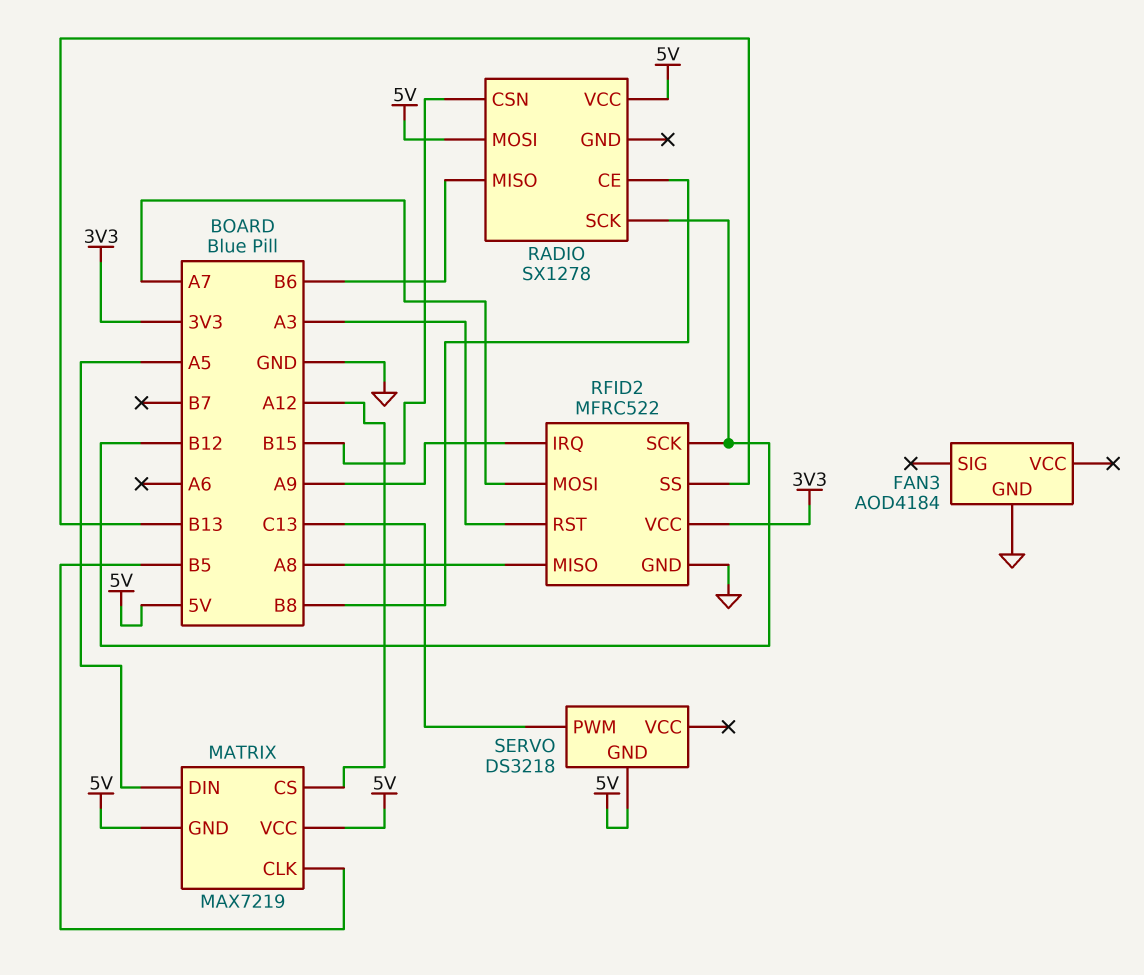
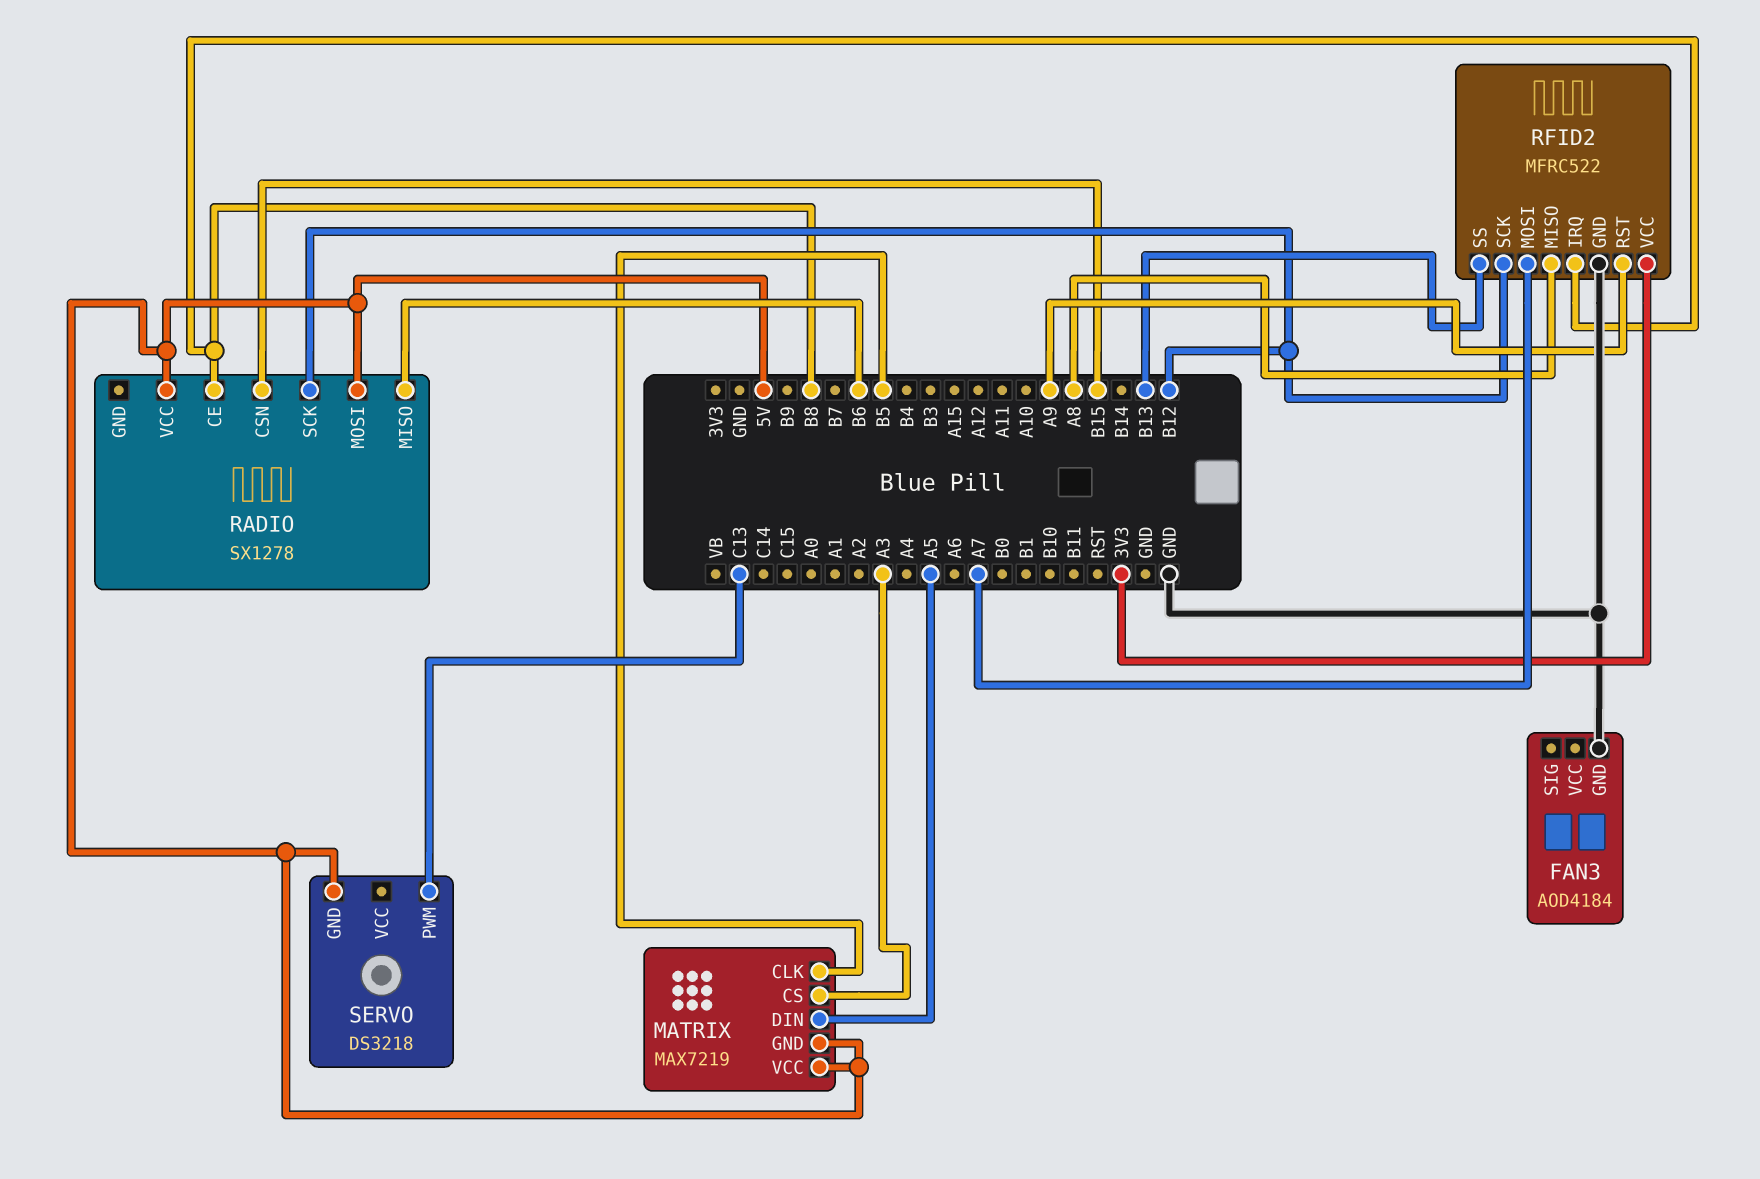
MATRIX pin CS: A12 -> A3
RFID2 pin IRQ: A9 -> B8
RFID2 pin RST: A3 -> A9

